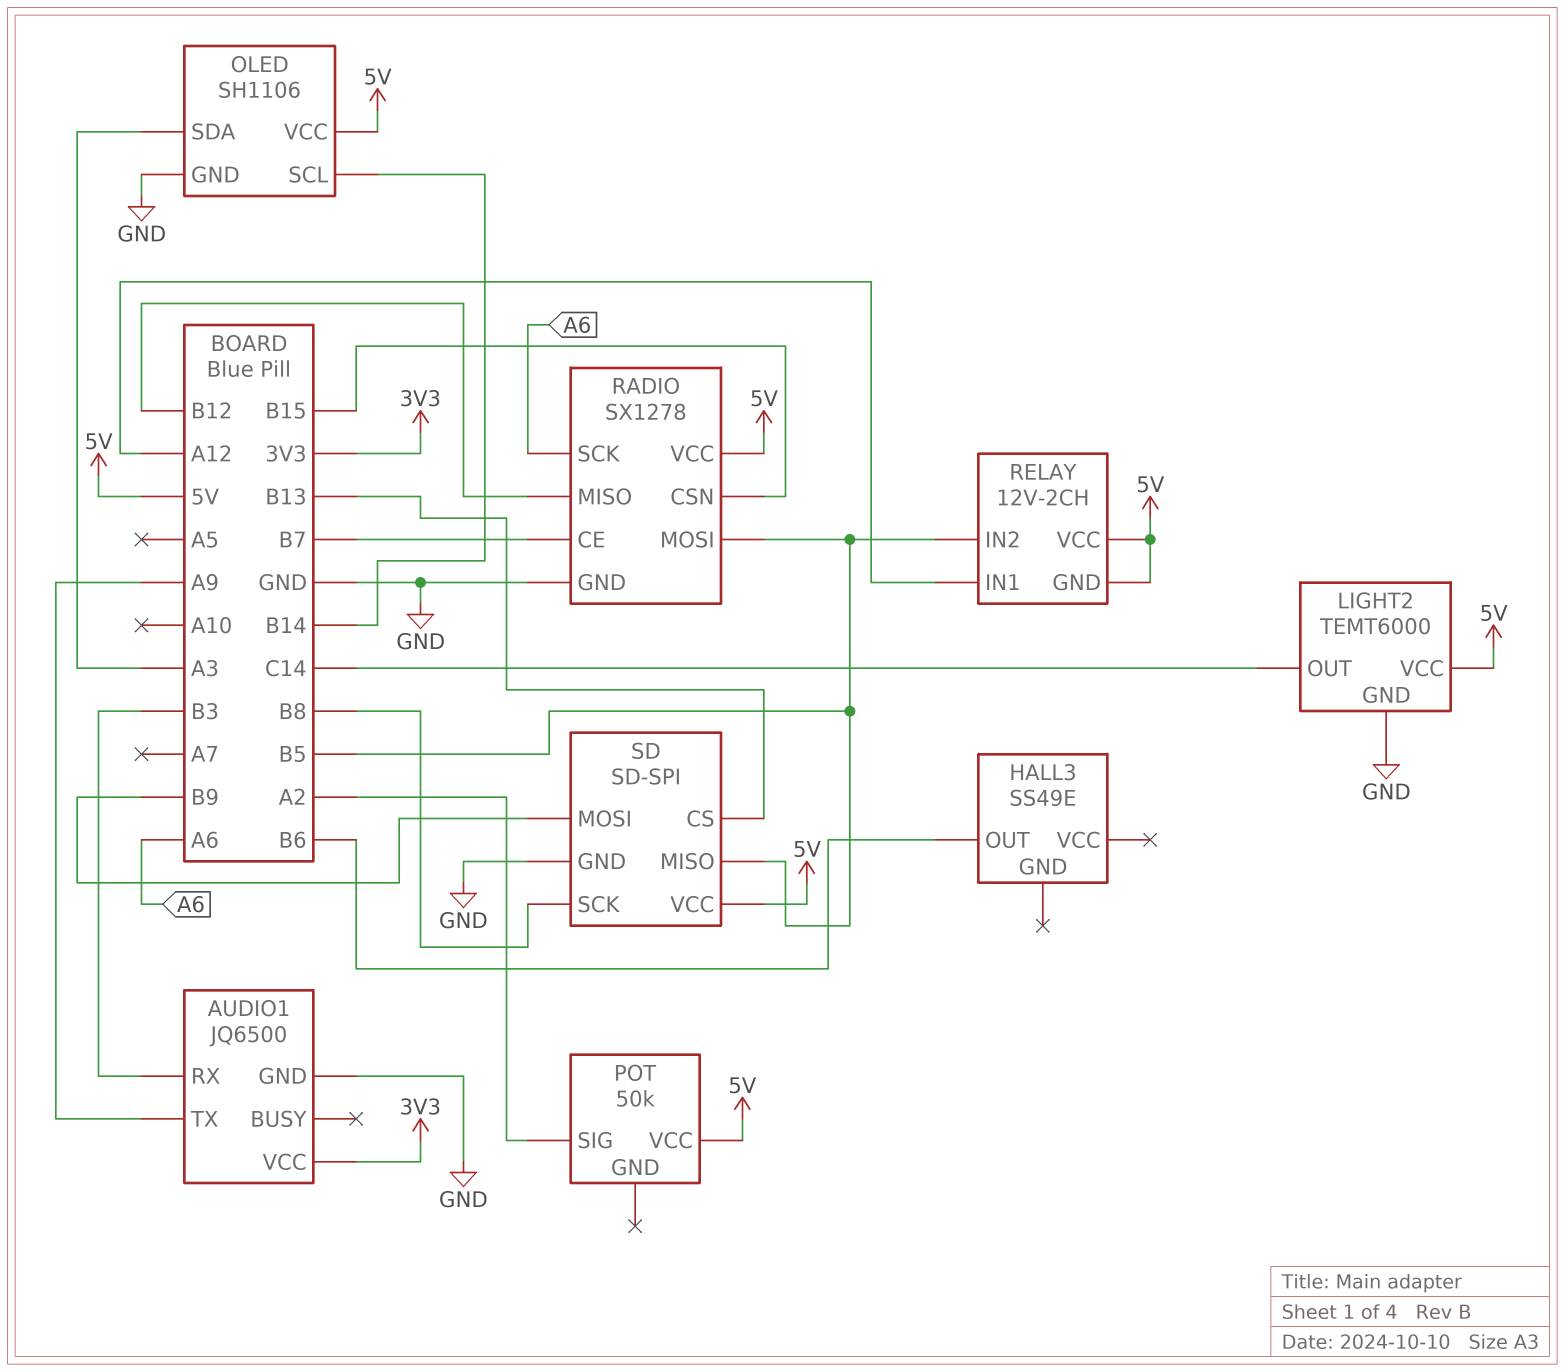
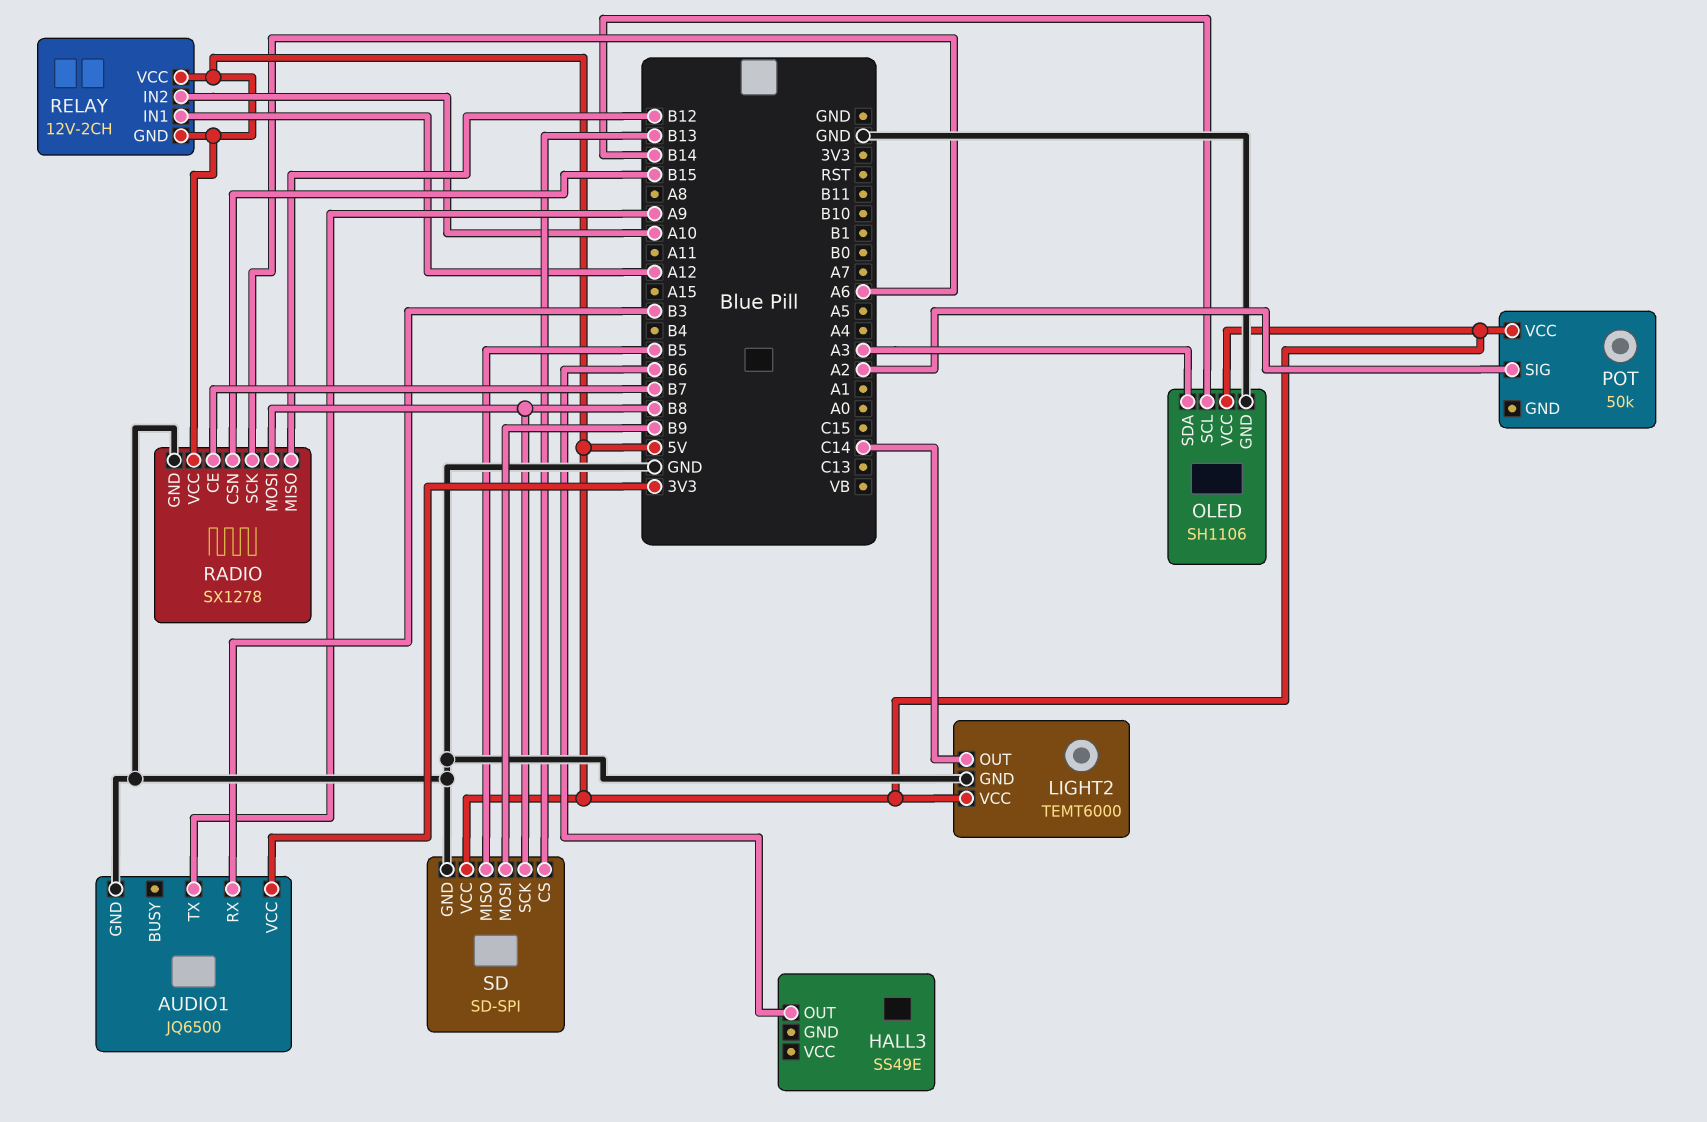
RADIO pin MOSI: B5 -> B8
RELAY pin IN2: B5 -> A10

